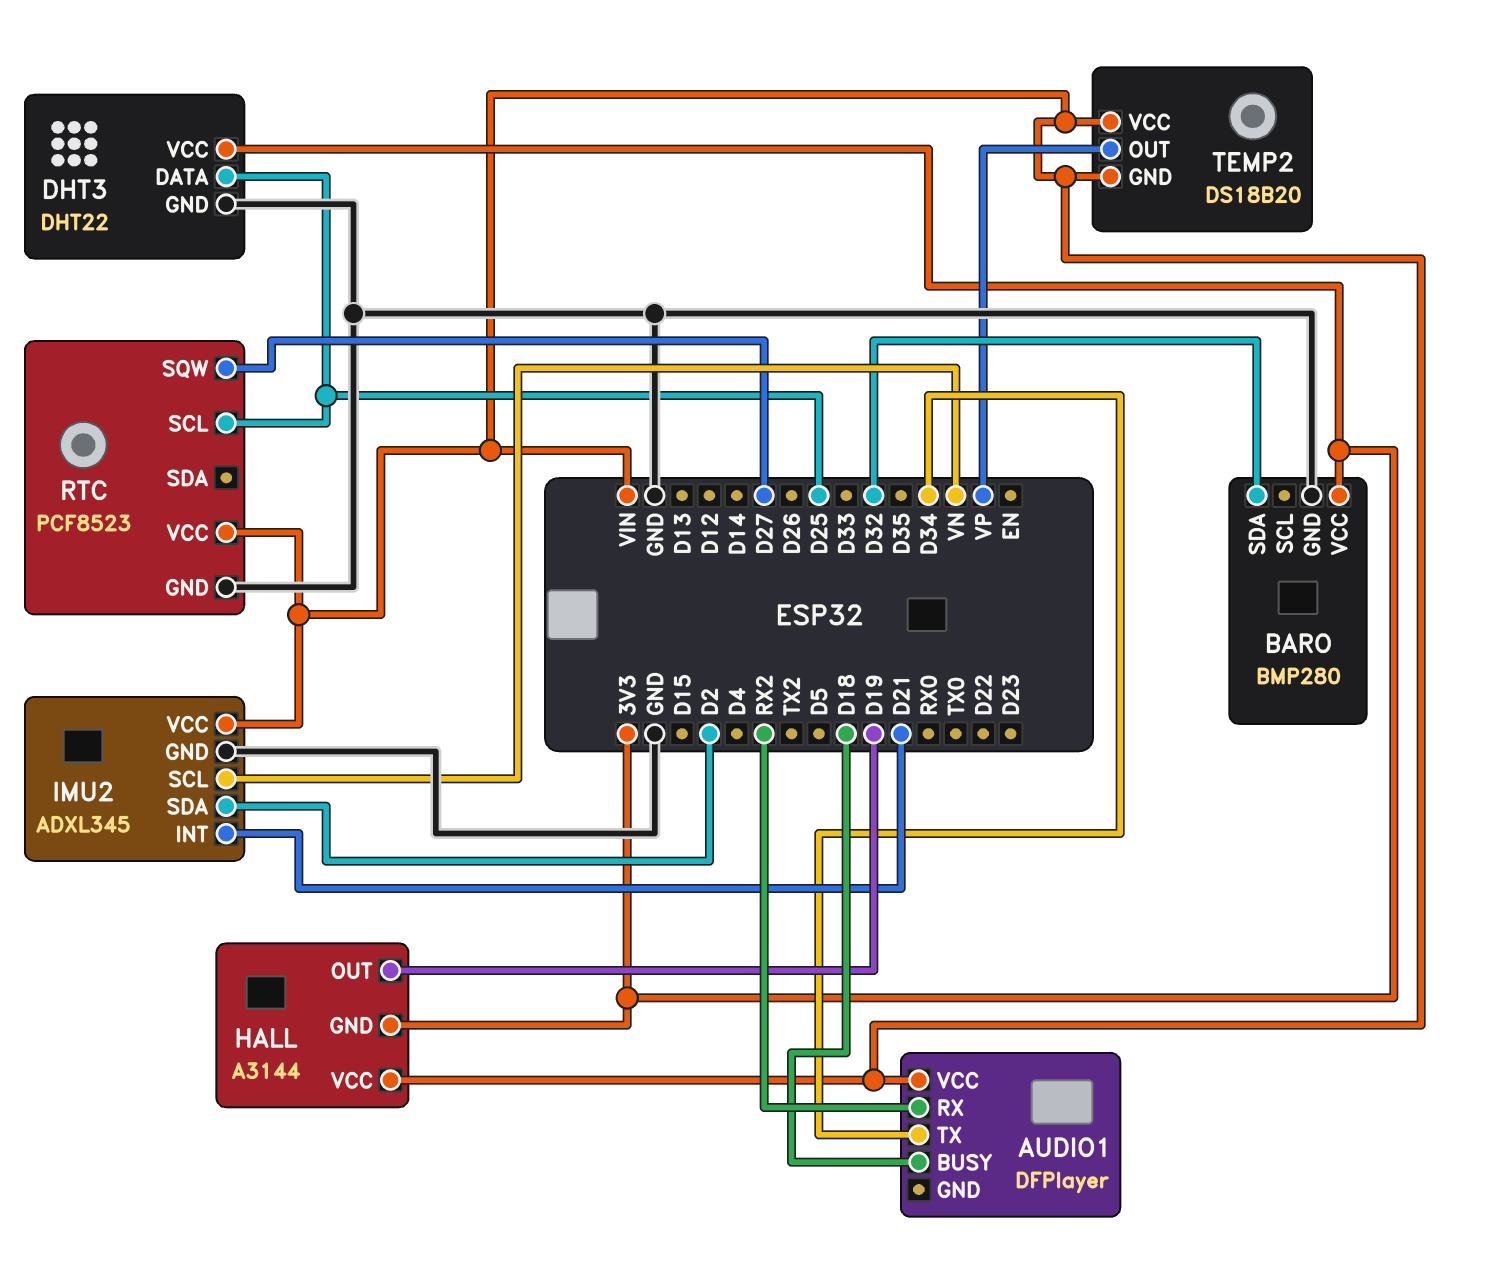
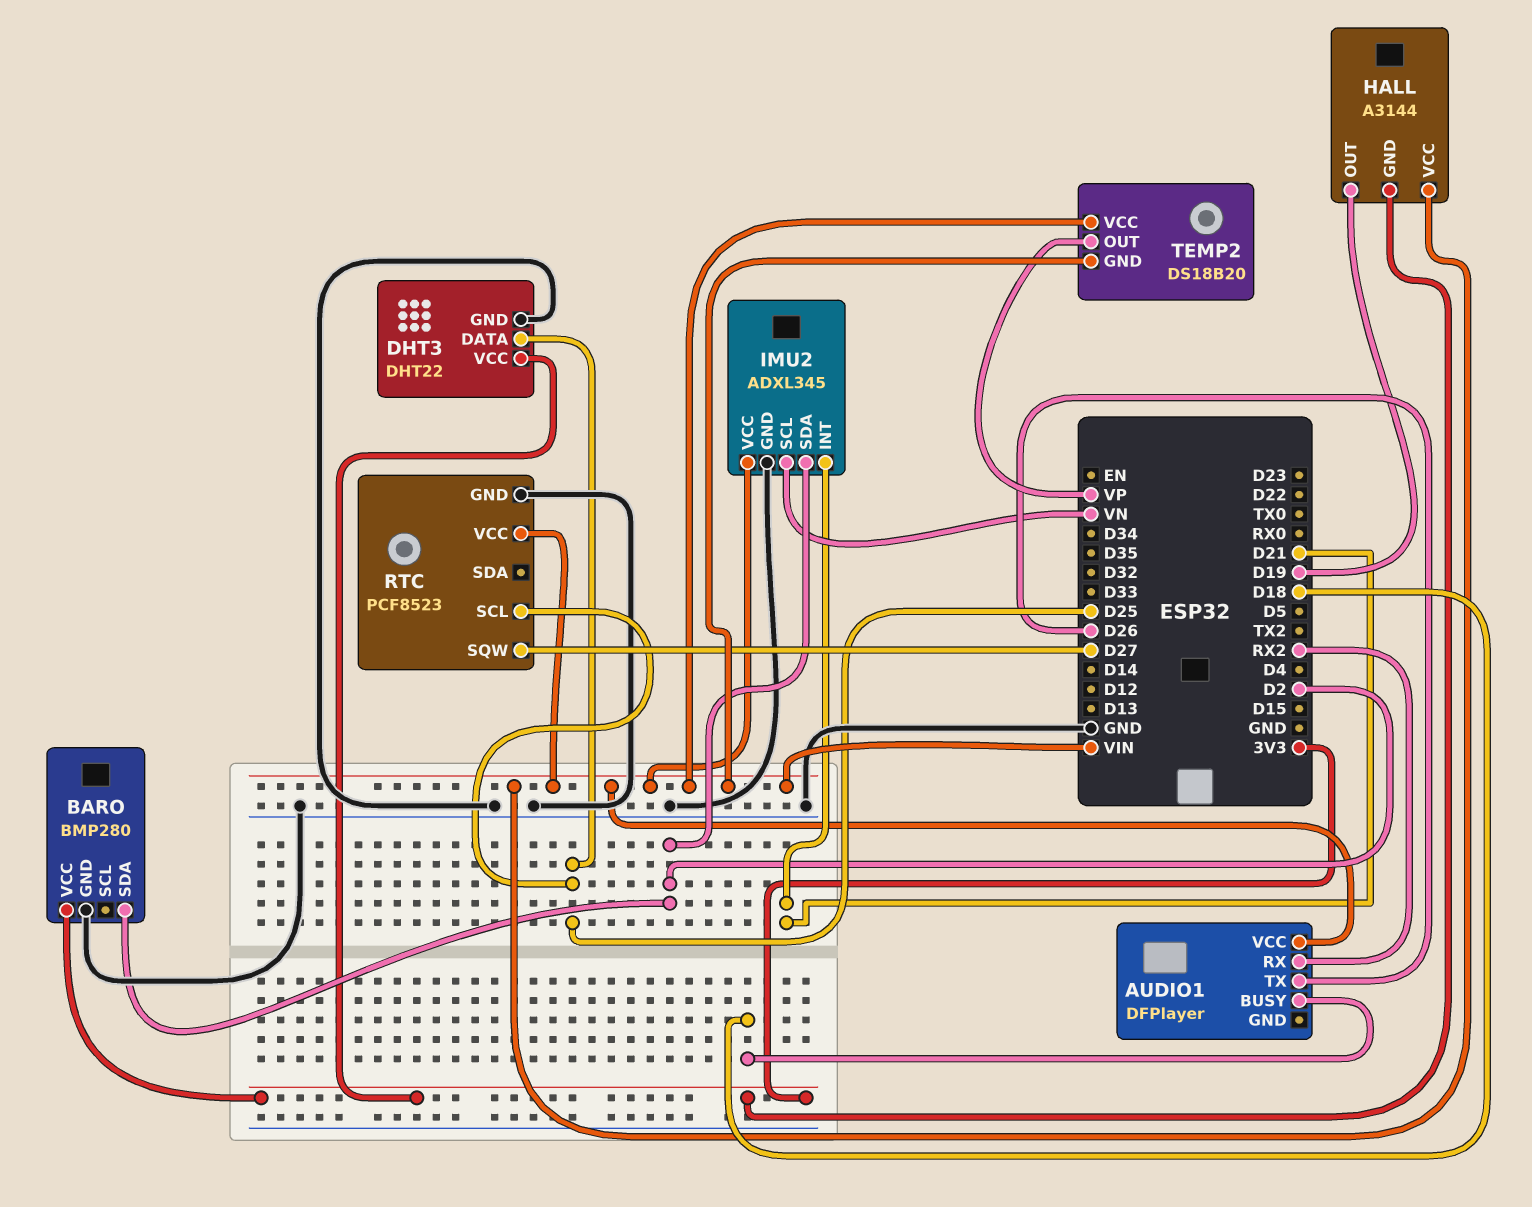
AUDIO1 pin TX: D34 -> D26
BARO pin SDA: D32 -> D2

